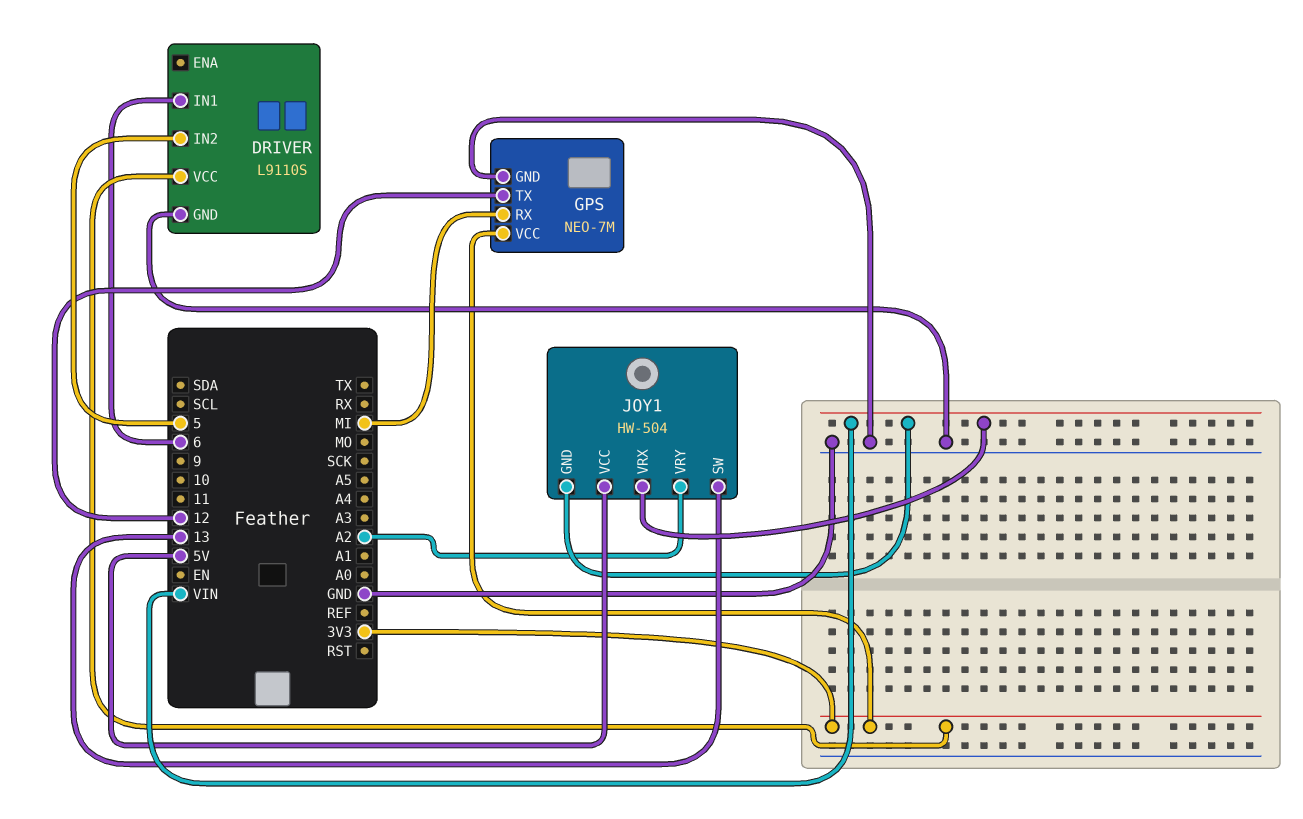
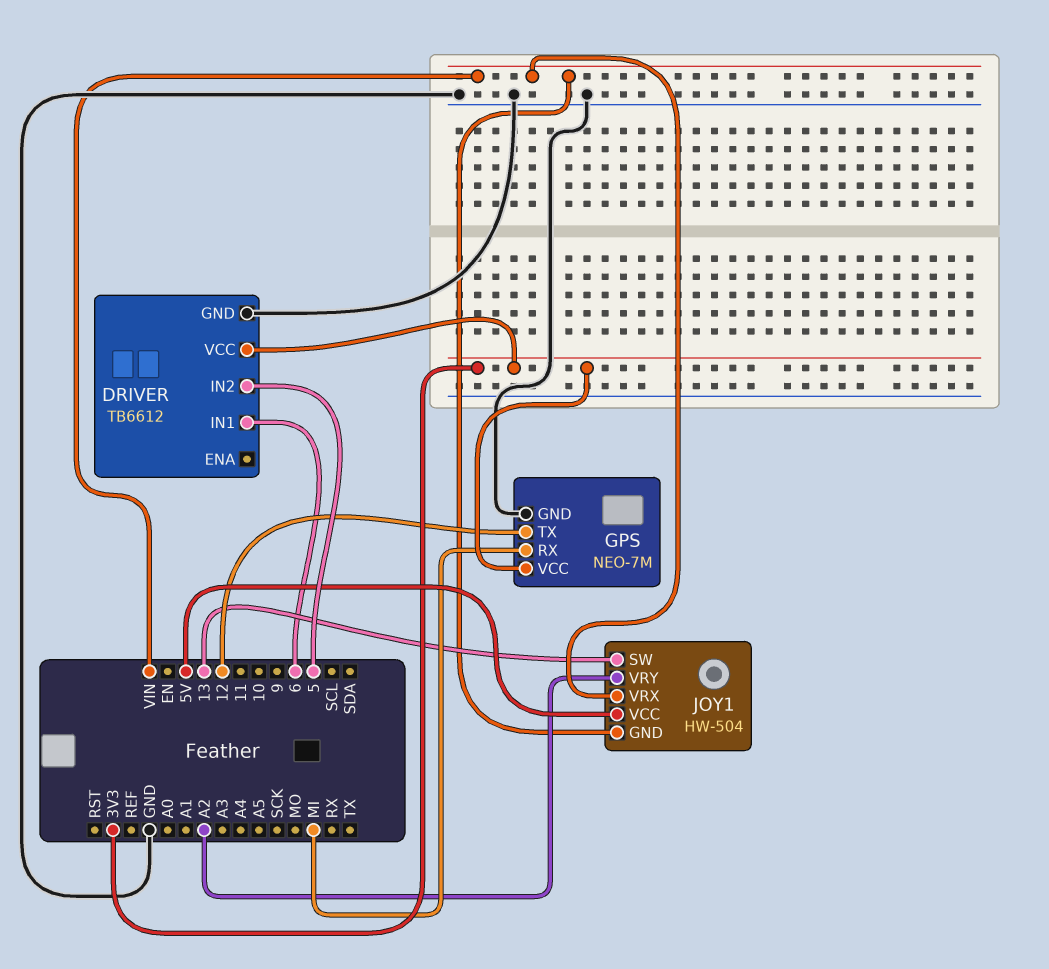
DRIVER: L9110S -> TB6612

